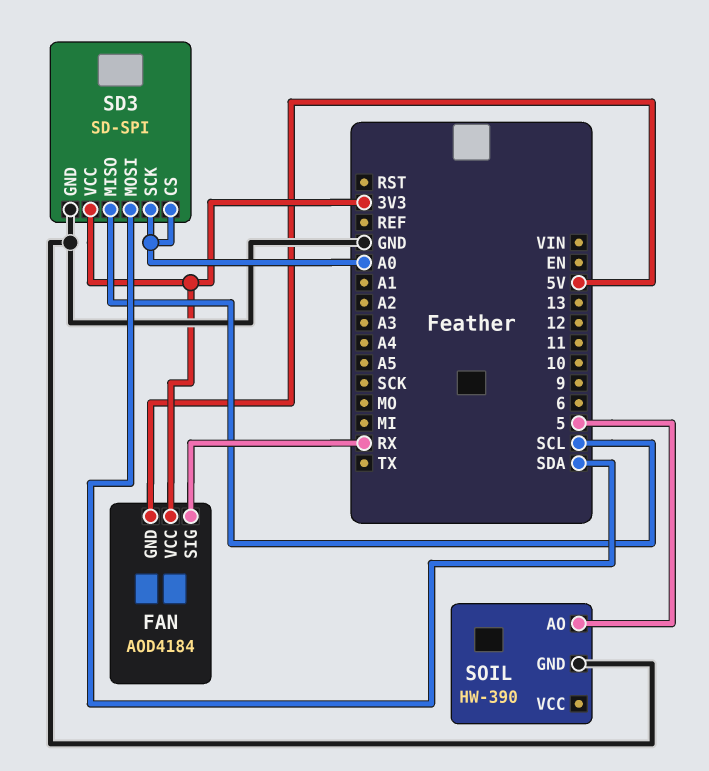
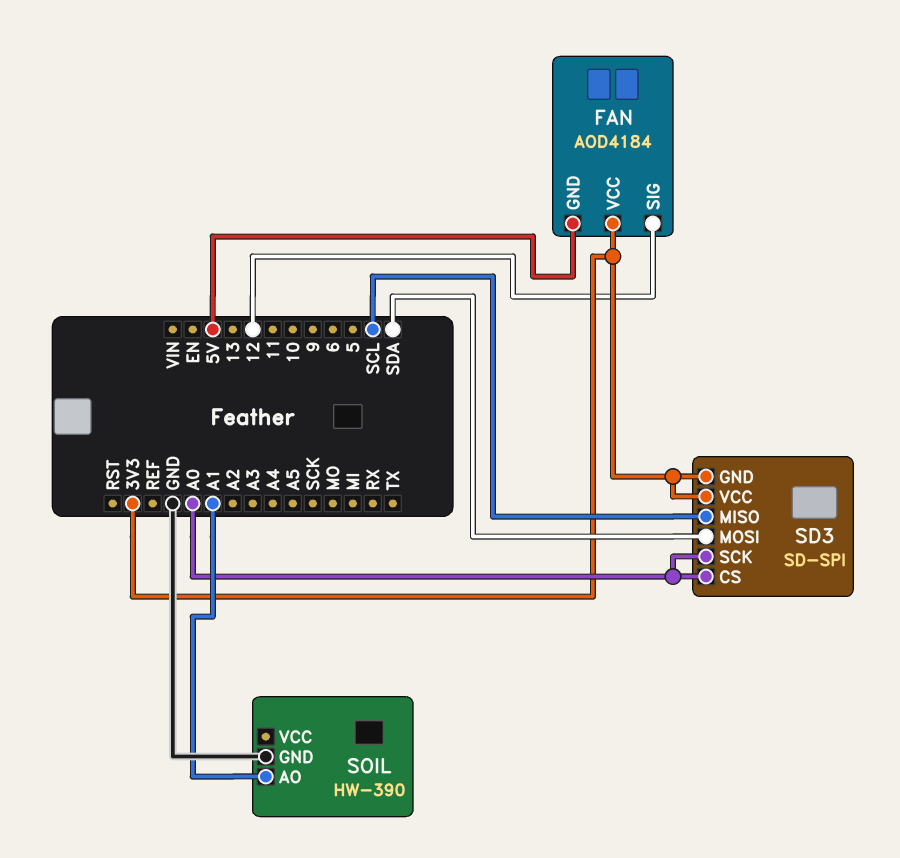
FAN pin SIG: RX -> 12
SD3 pin GND: GND -> 3V3
SOIL pin AO: 5 -> A1

